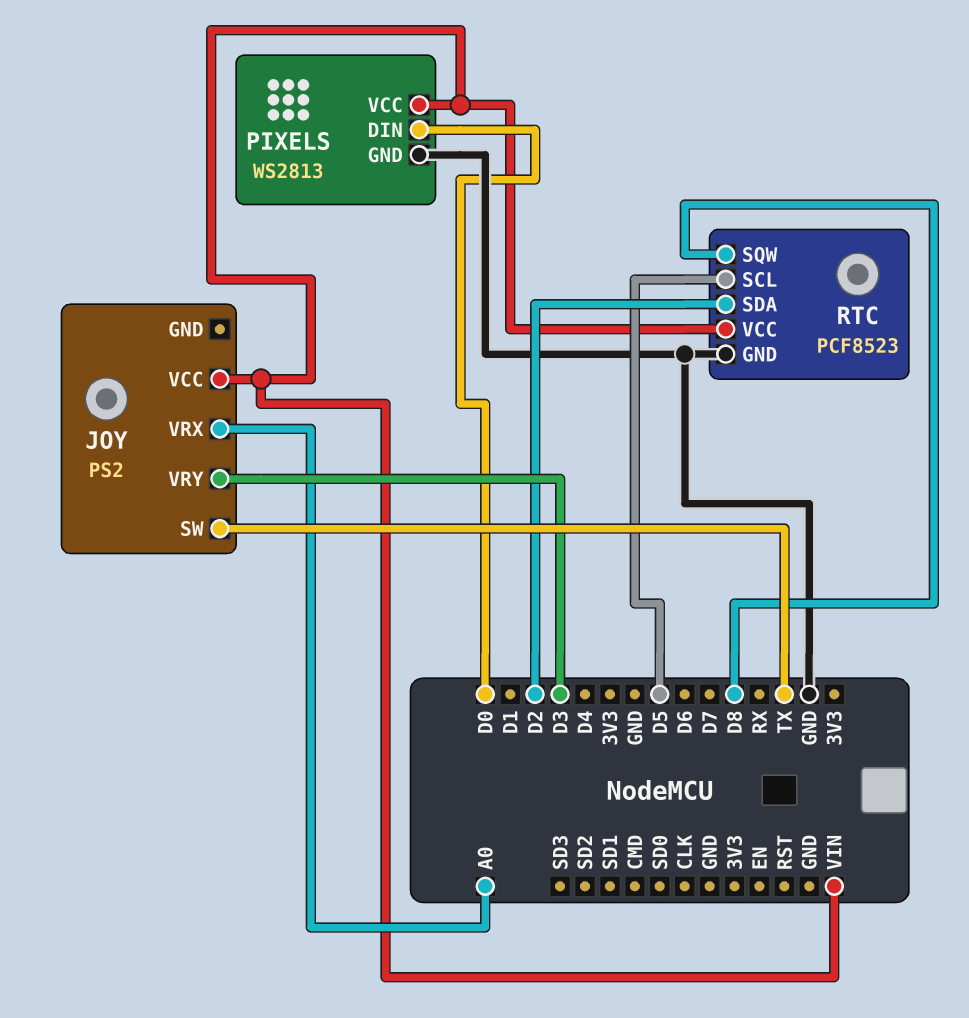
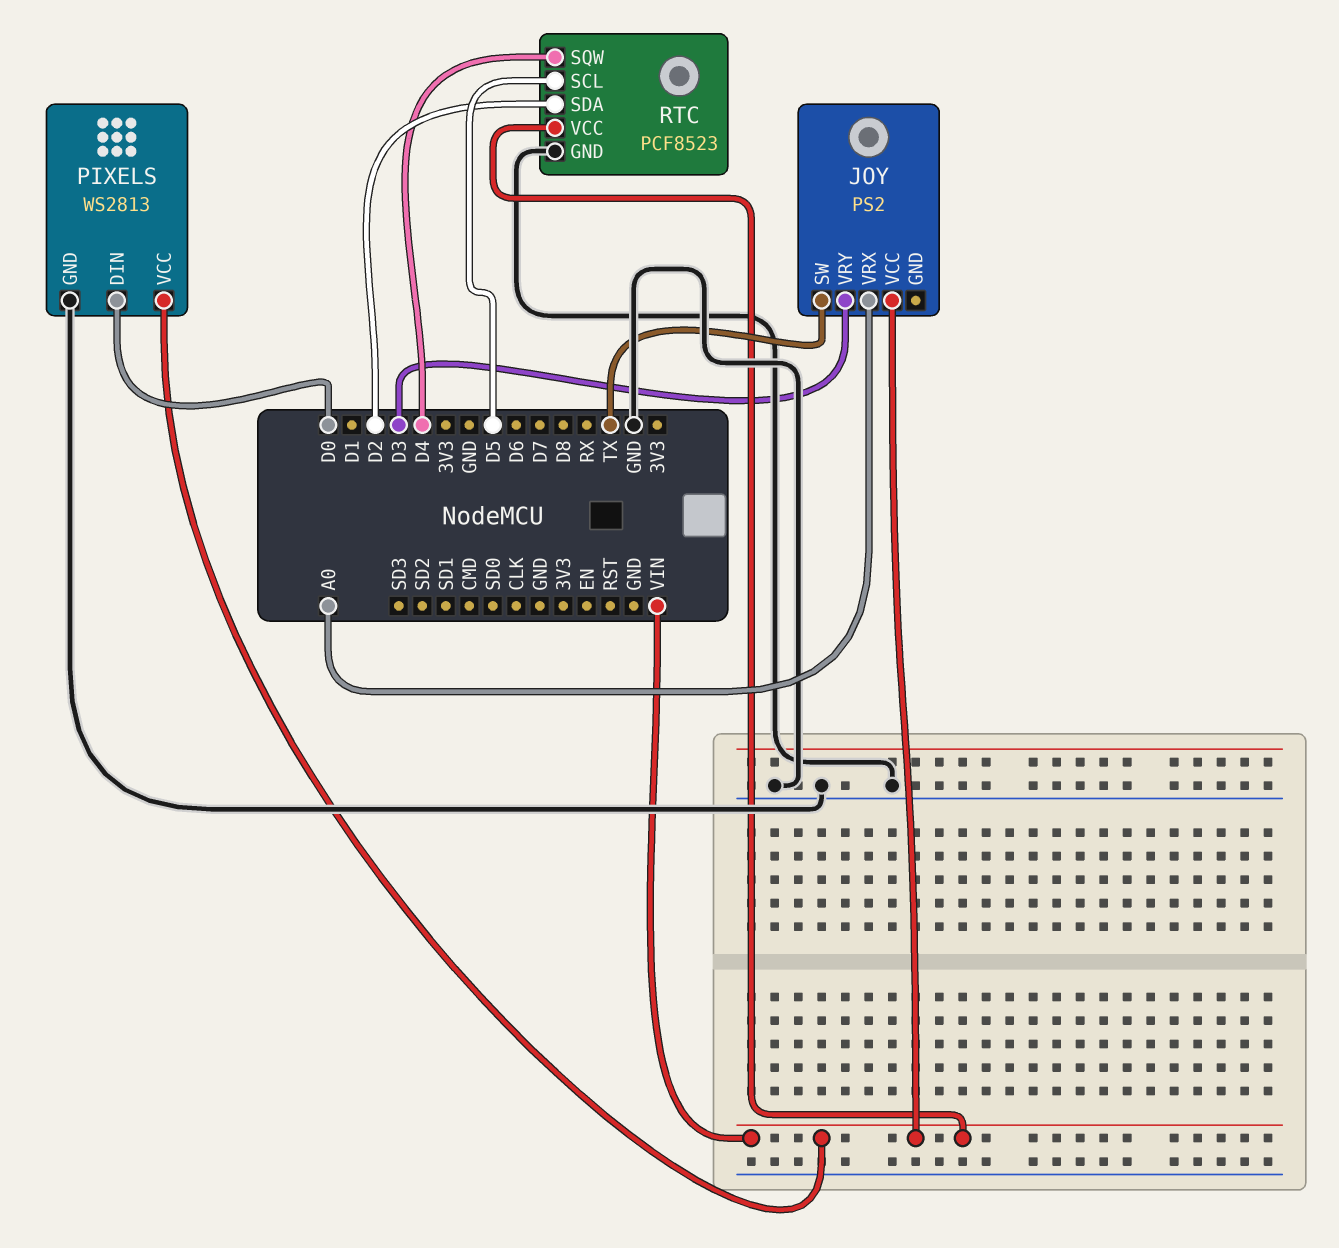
RTC pin SQW: D8 -> D4

